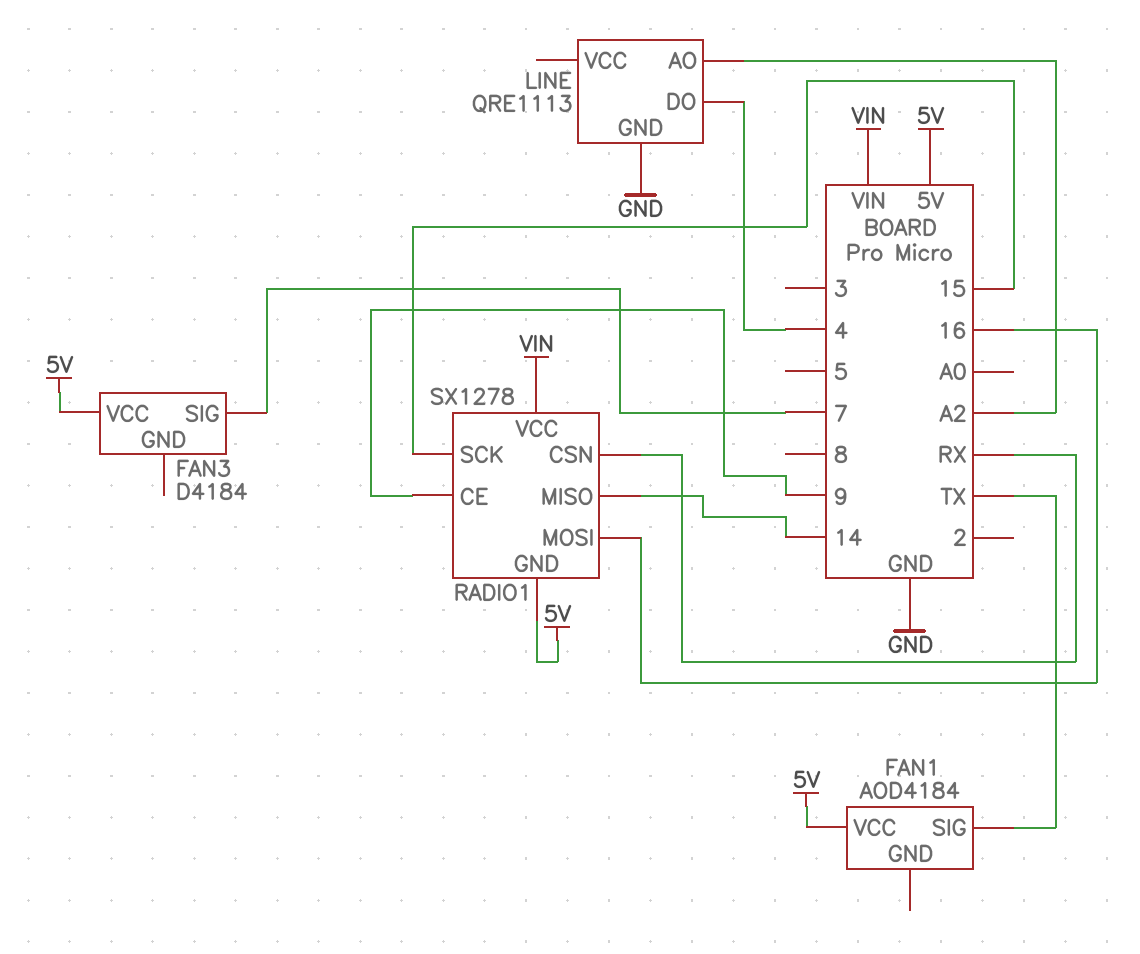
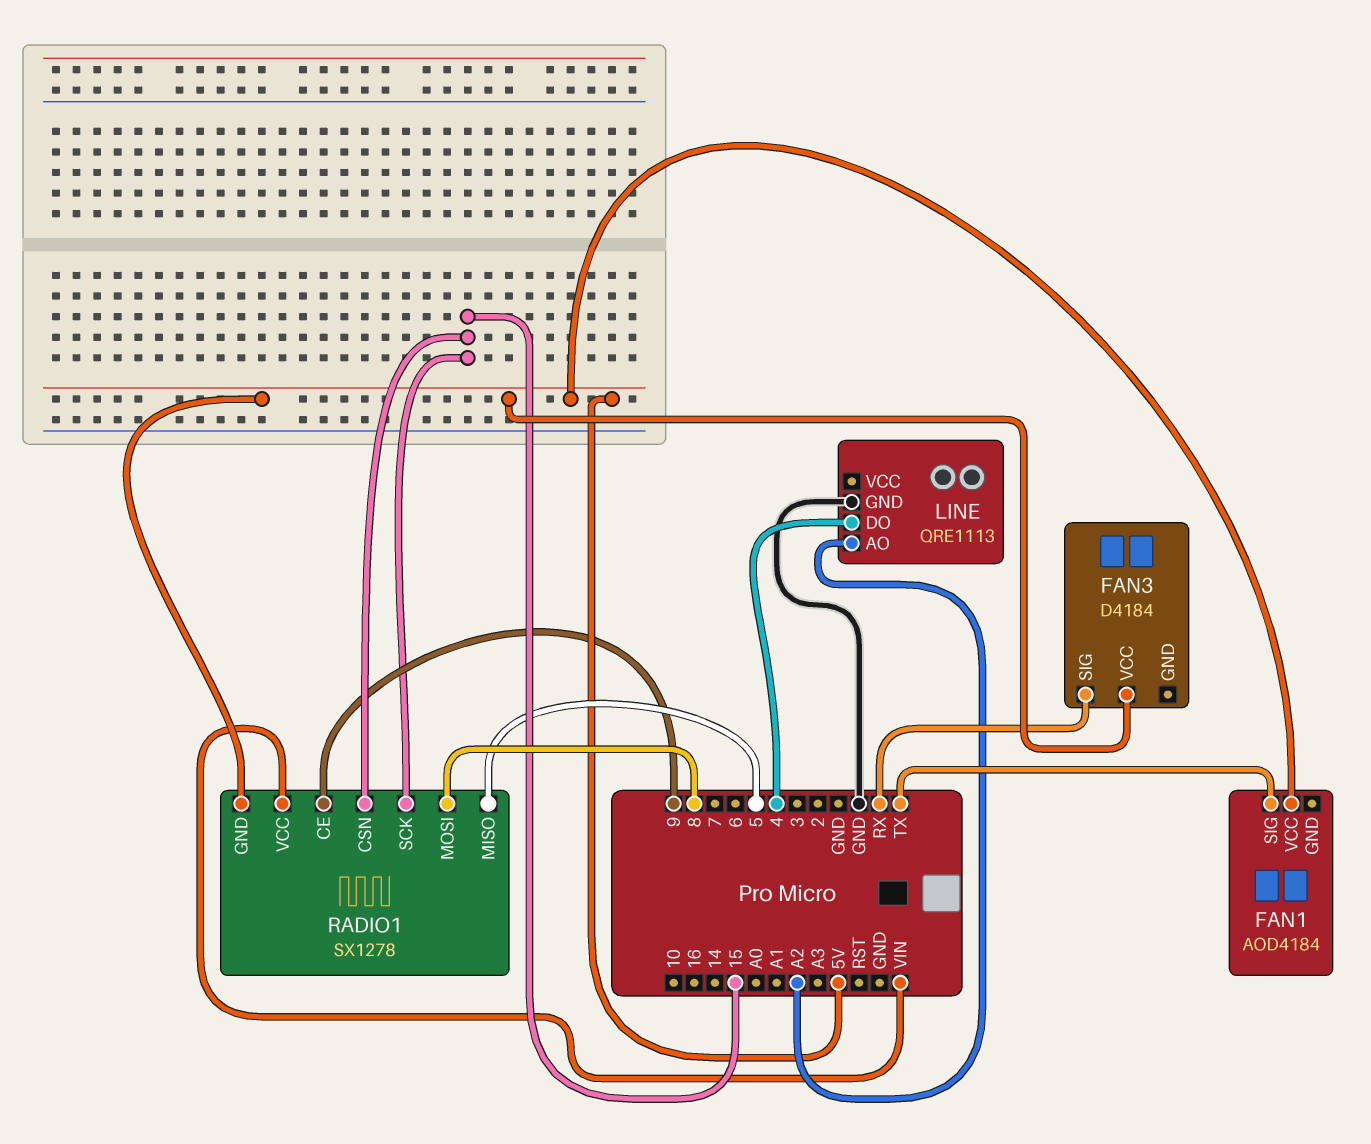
FAN3 pin SIG: 7 -> RX
RADIO1 pin CSN: RX -> 15
RADIO1 pin MISO: 14 -> 5
RADIO1 pin MOSI: 16 -> 8

